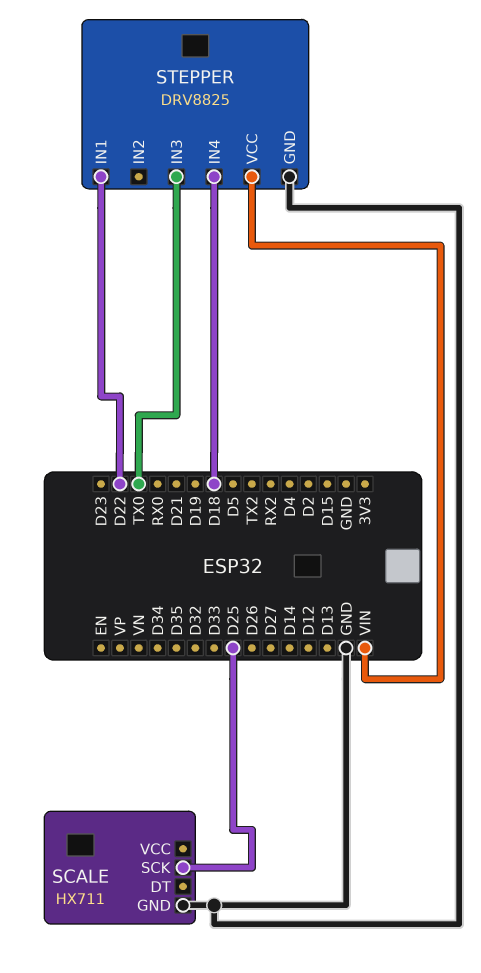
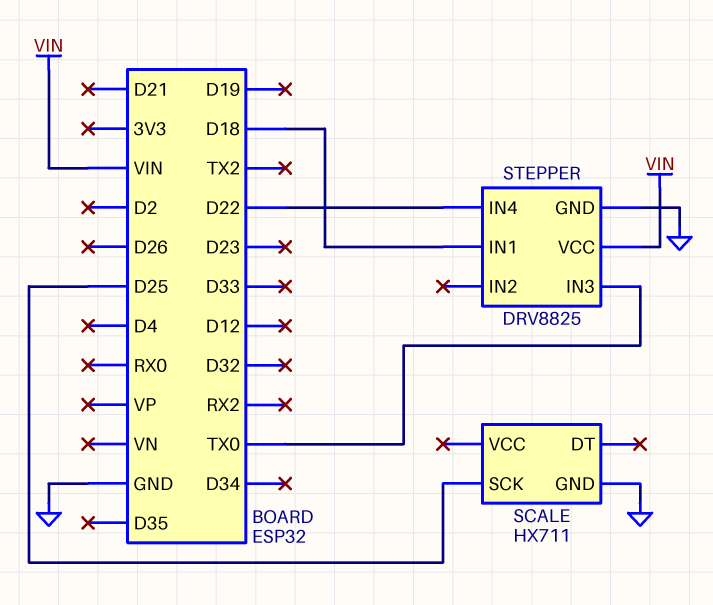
STEPPER pin IN1: D22 -> D18
STEPPER pin IN4: D18 -> D22

